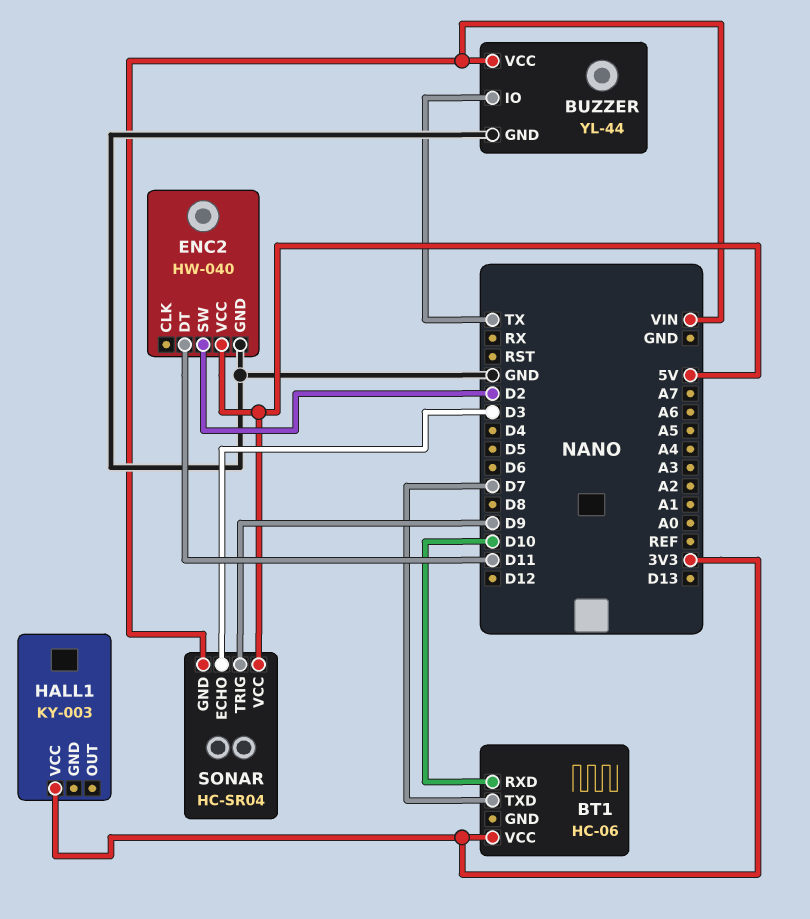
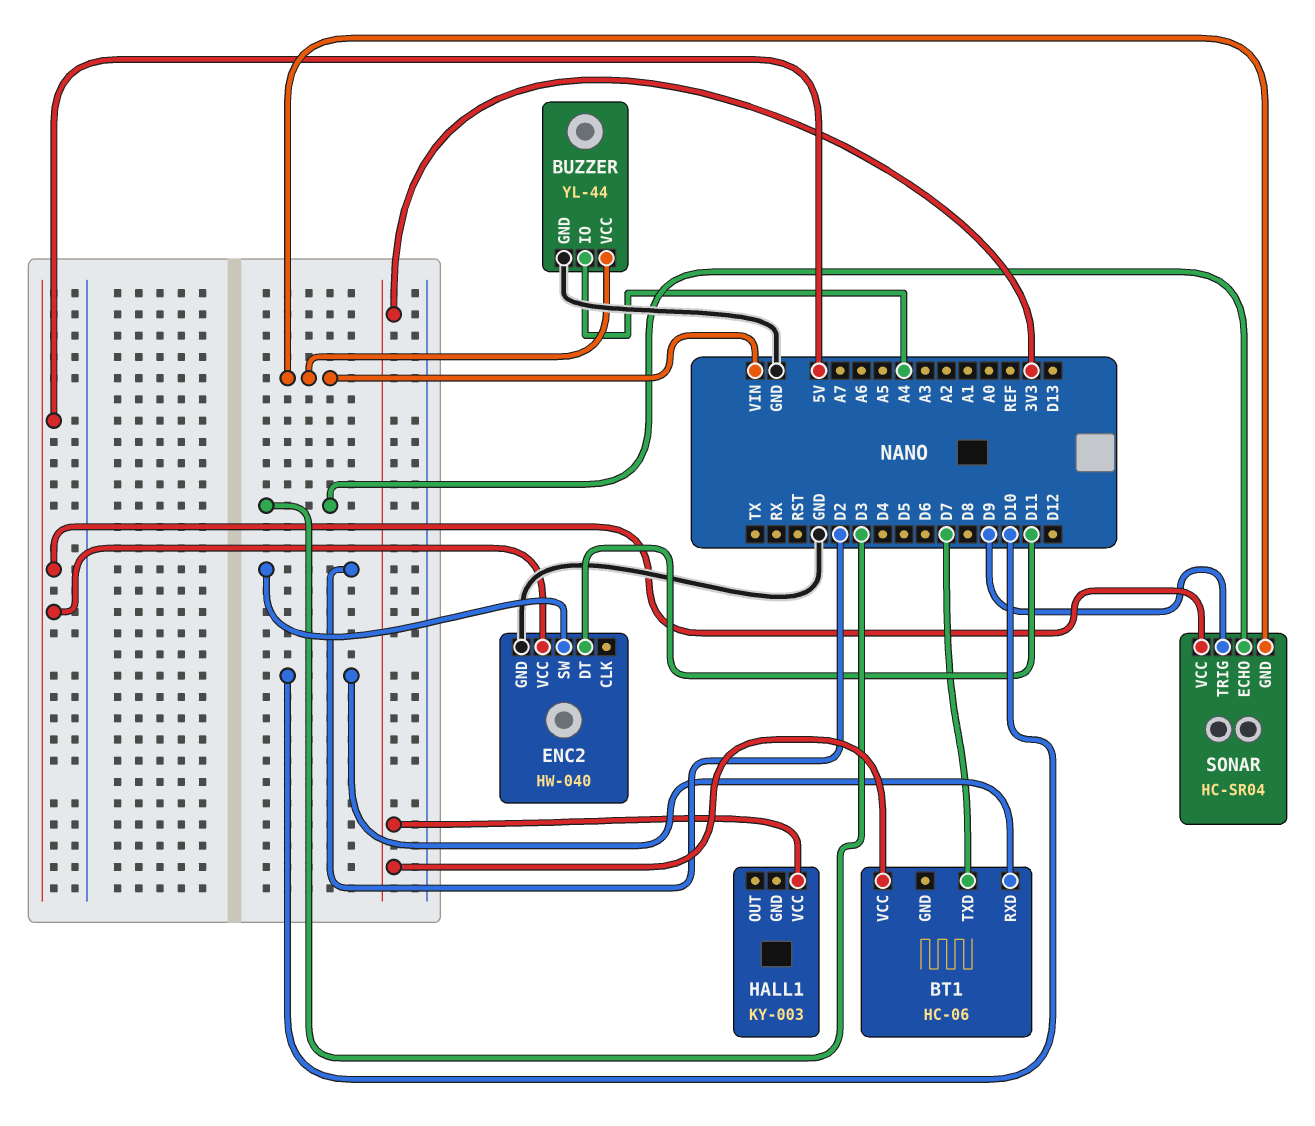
BUZZER pin IO: TX -> A4

